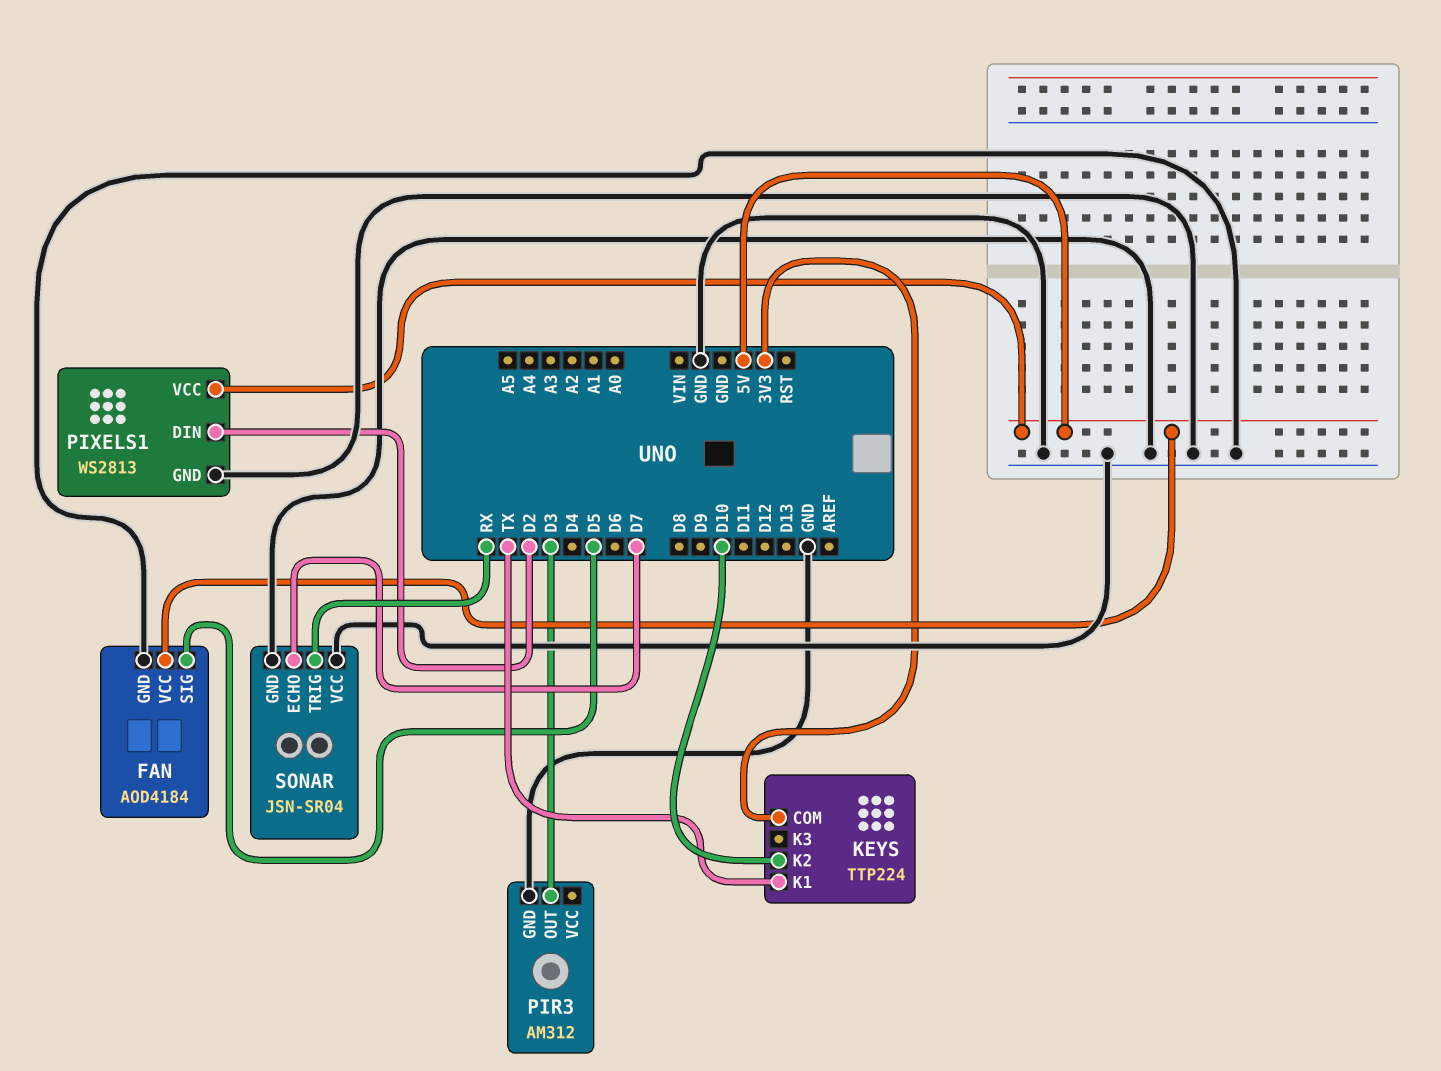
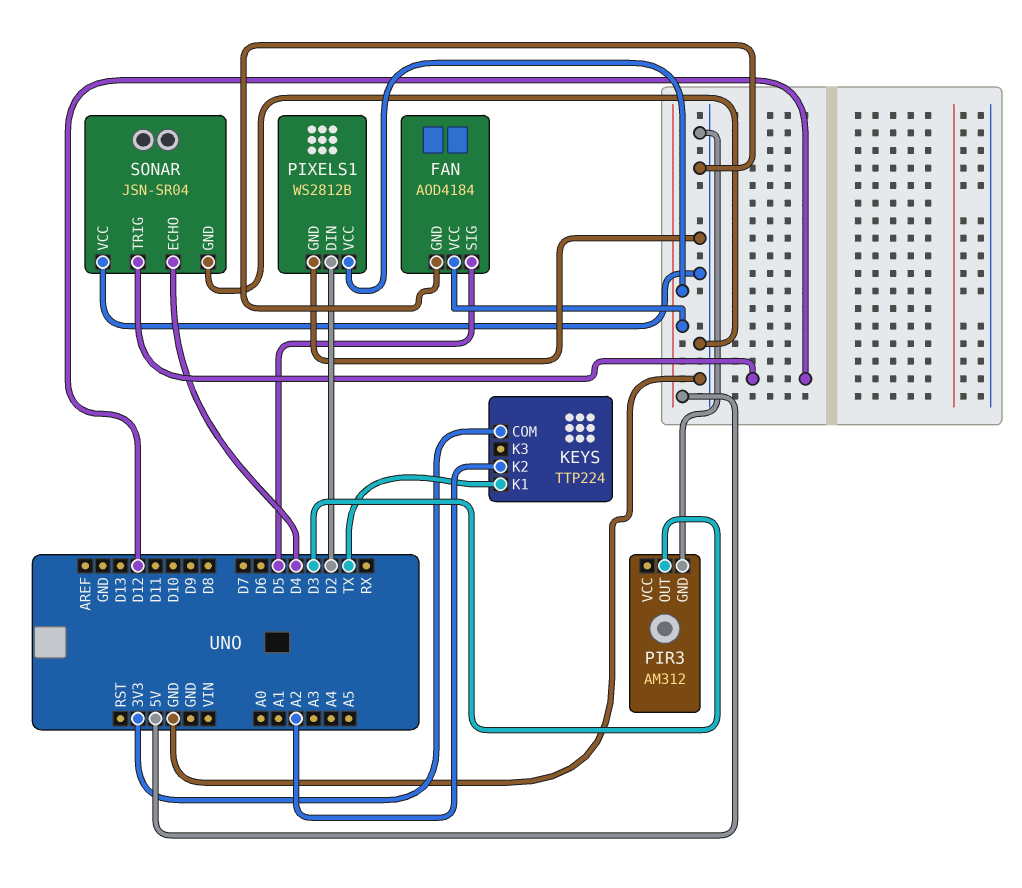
KEYS pin K2: D10 -> A2
PIXELS1: WS2813 -> WS2812B
SONAR pin ECHO: D7 -> D4
SONAR pin TRIG: RX -> D12

